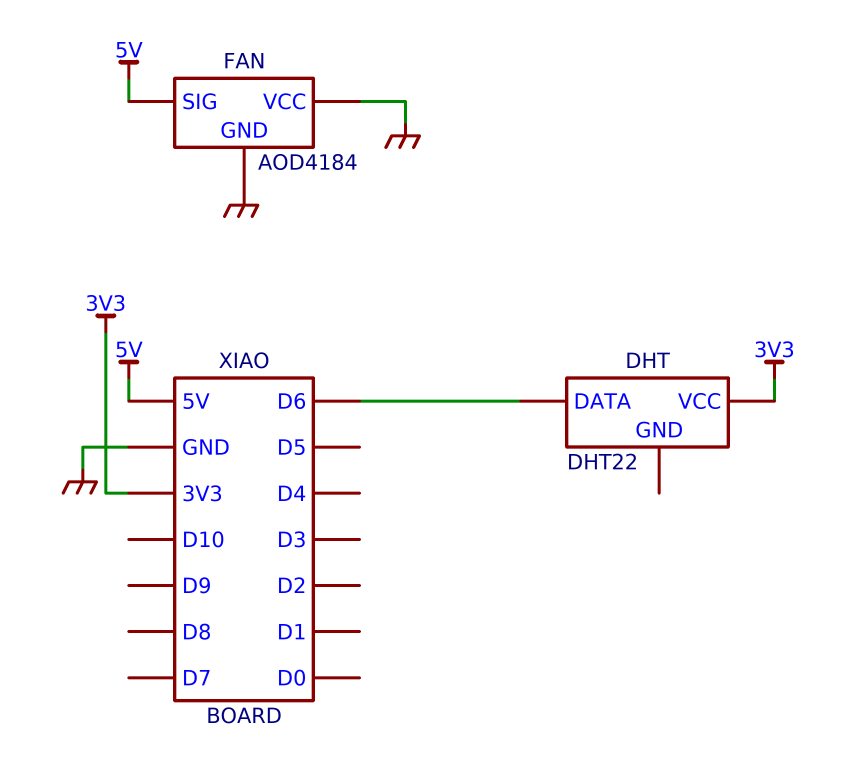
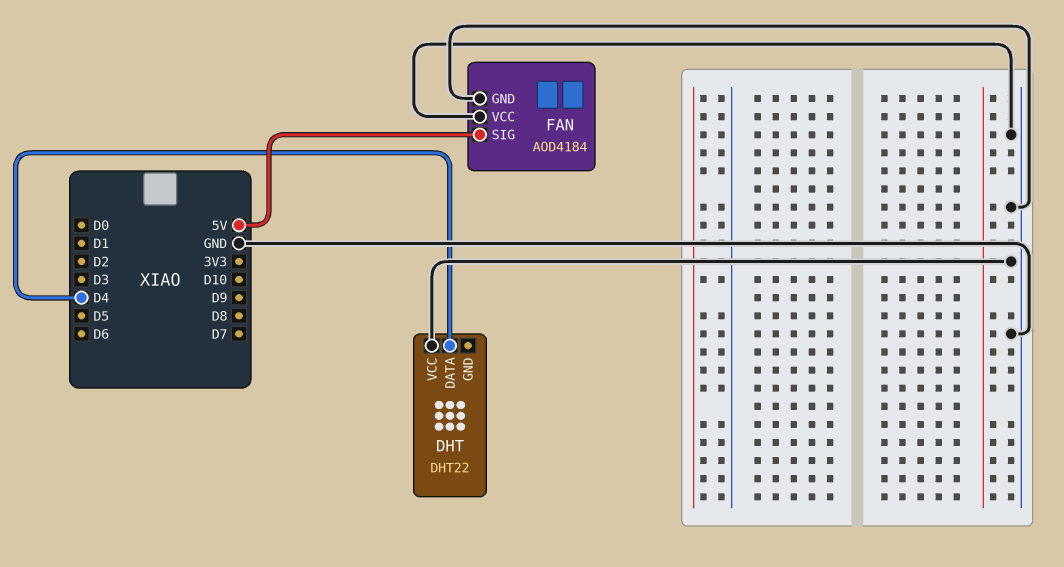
DHT pin DATA: D6 -> D4
DHT pin VCC: 3V3 -> GND

